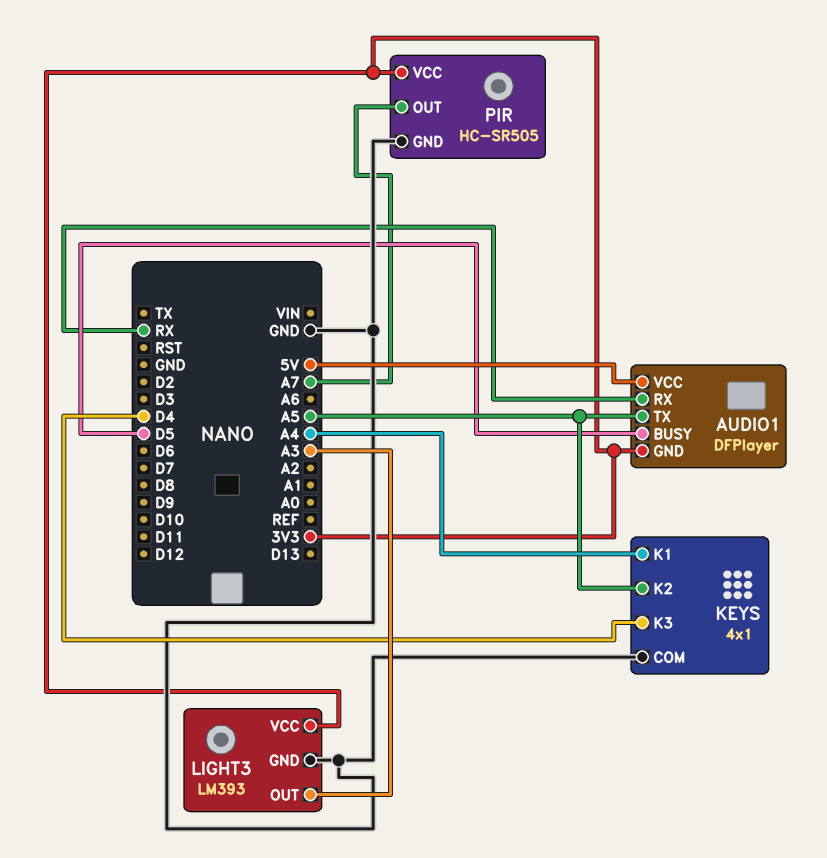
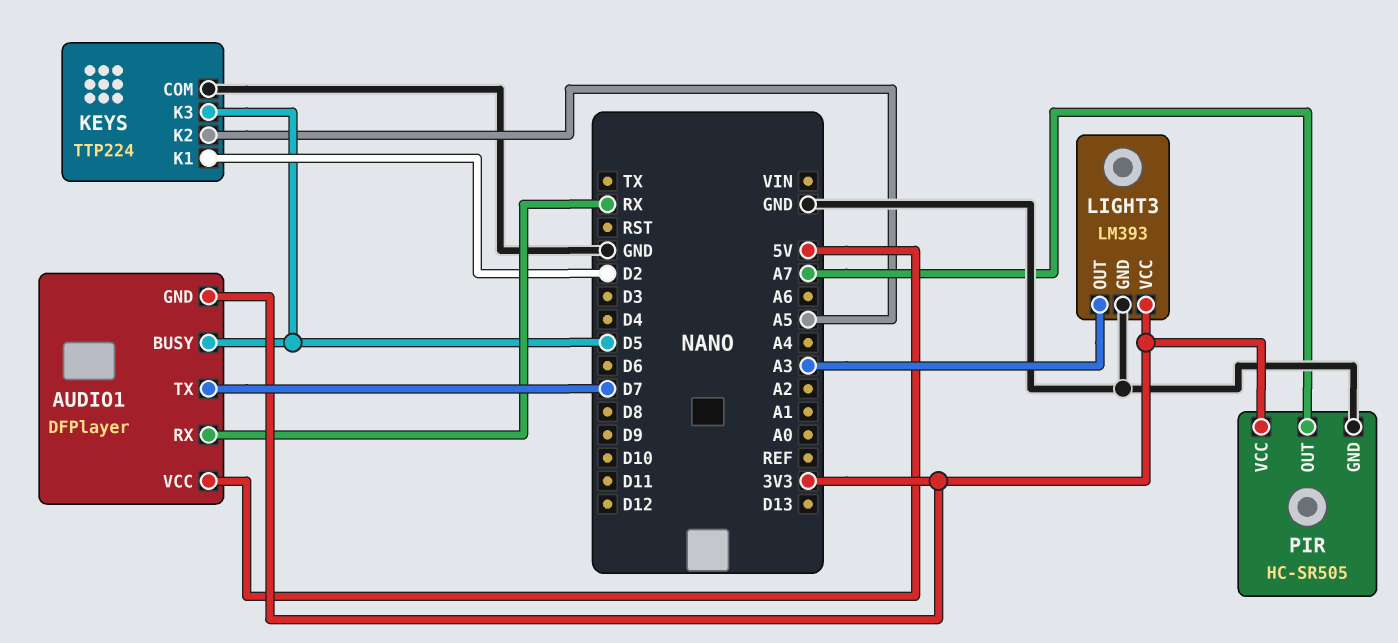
AUDIO1 pin TX: A5 -> D7
KEYS: 4x1 -> TTP224
KEYS pin K1: A4 -> D2
KEYS pin K3: D4 -> D5

